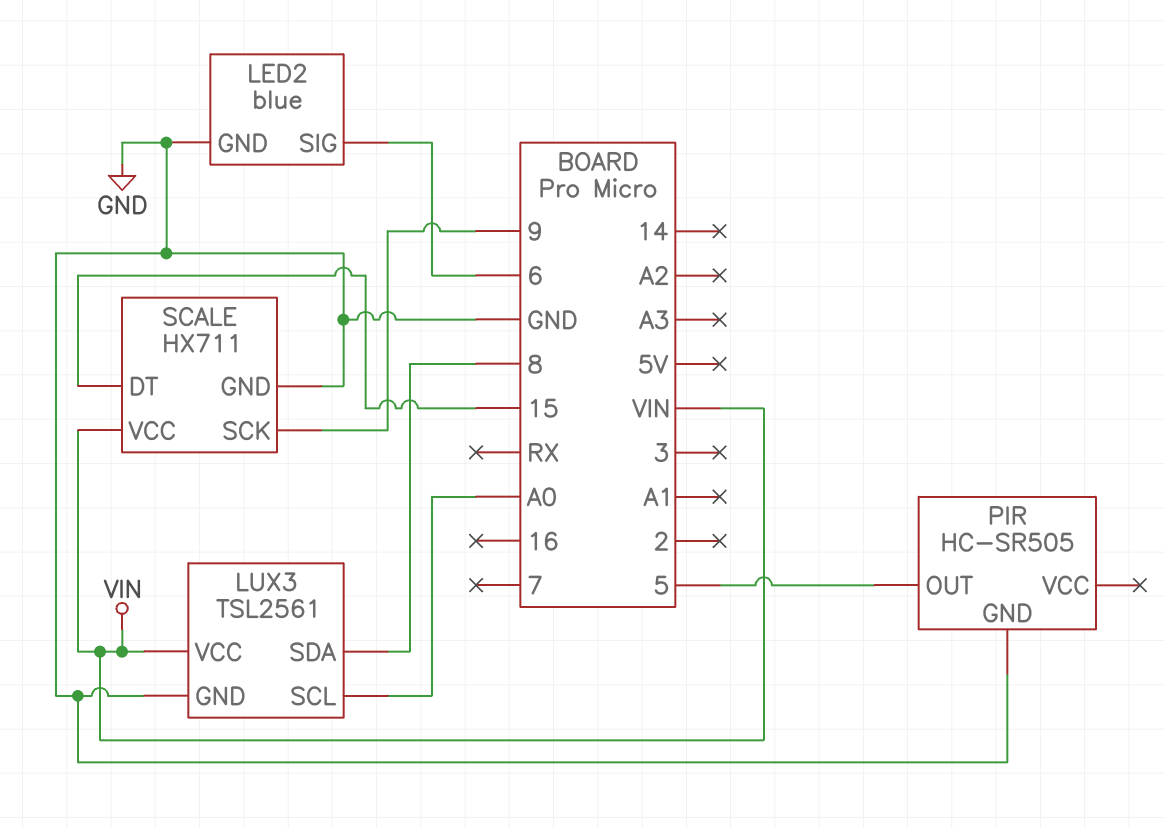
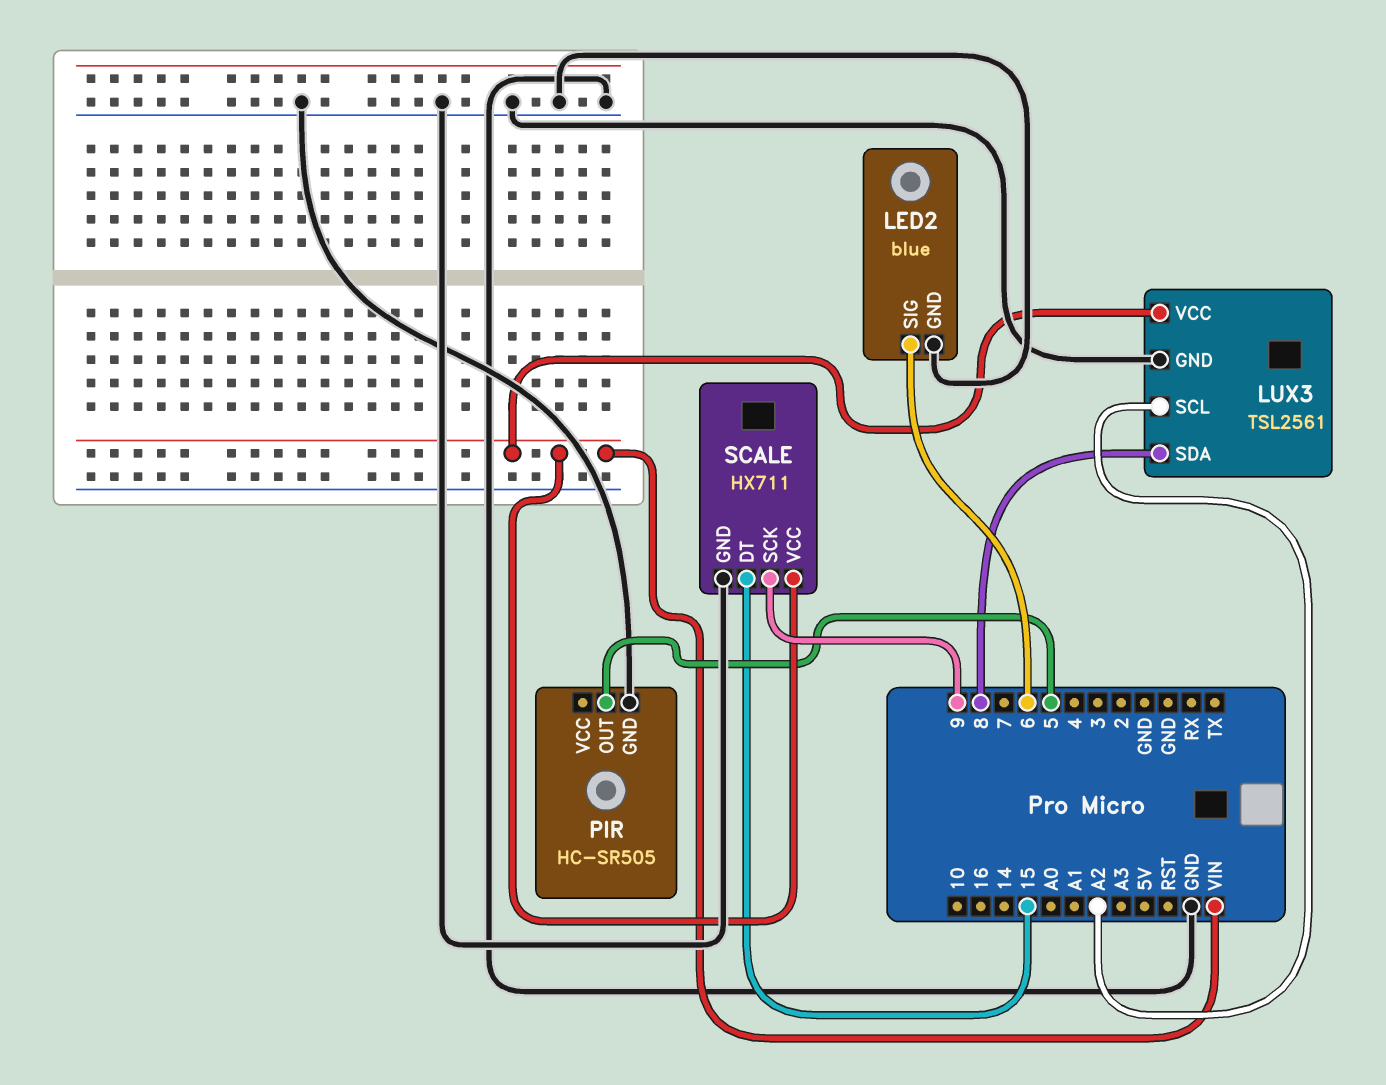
LUX3 pin SCL: A0 -> A2

